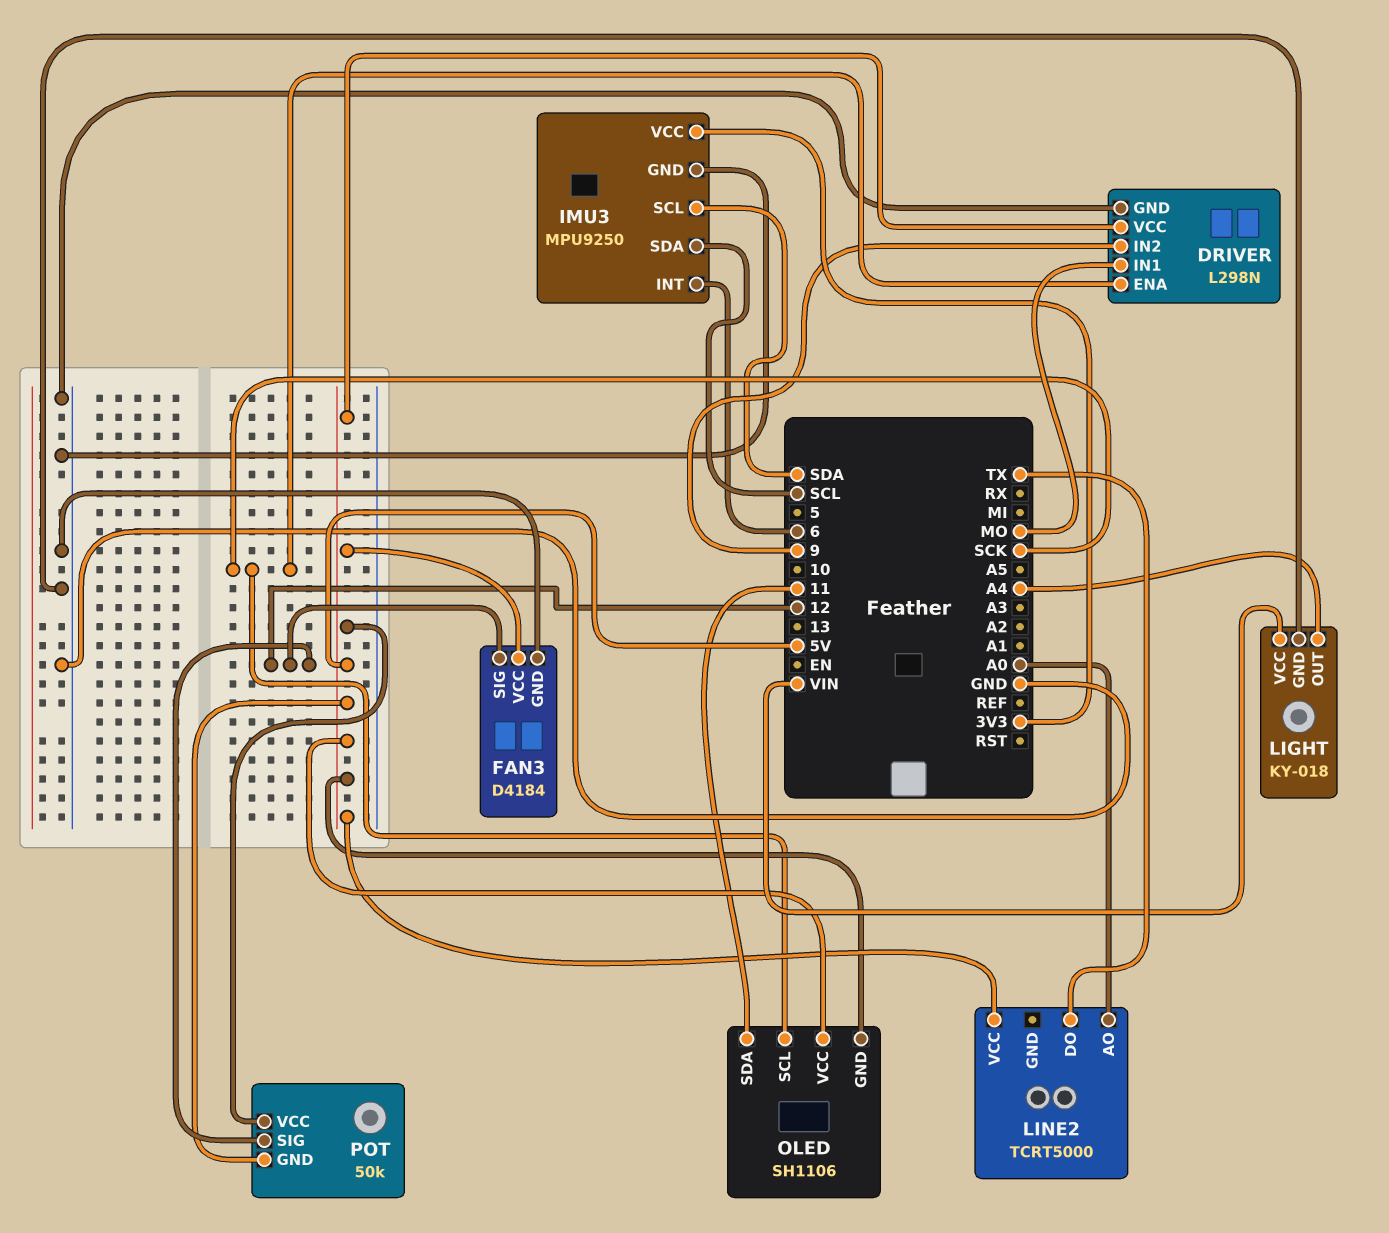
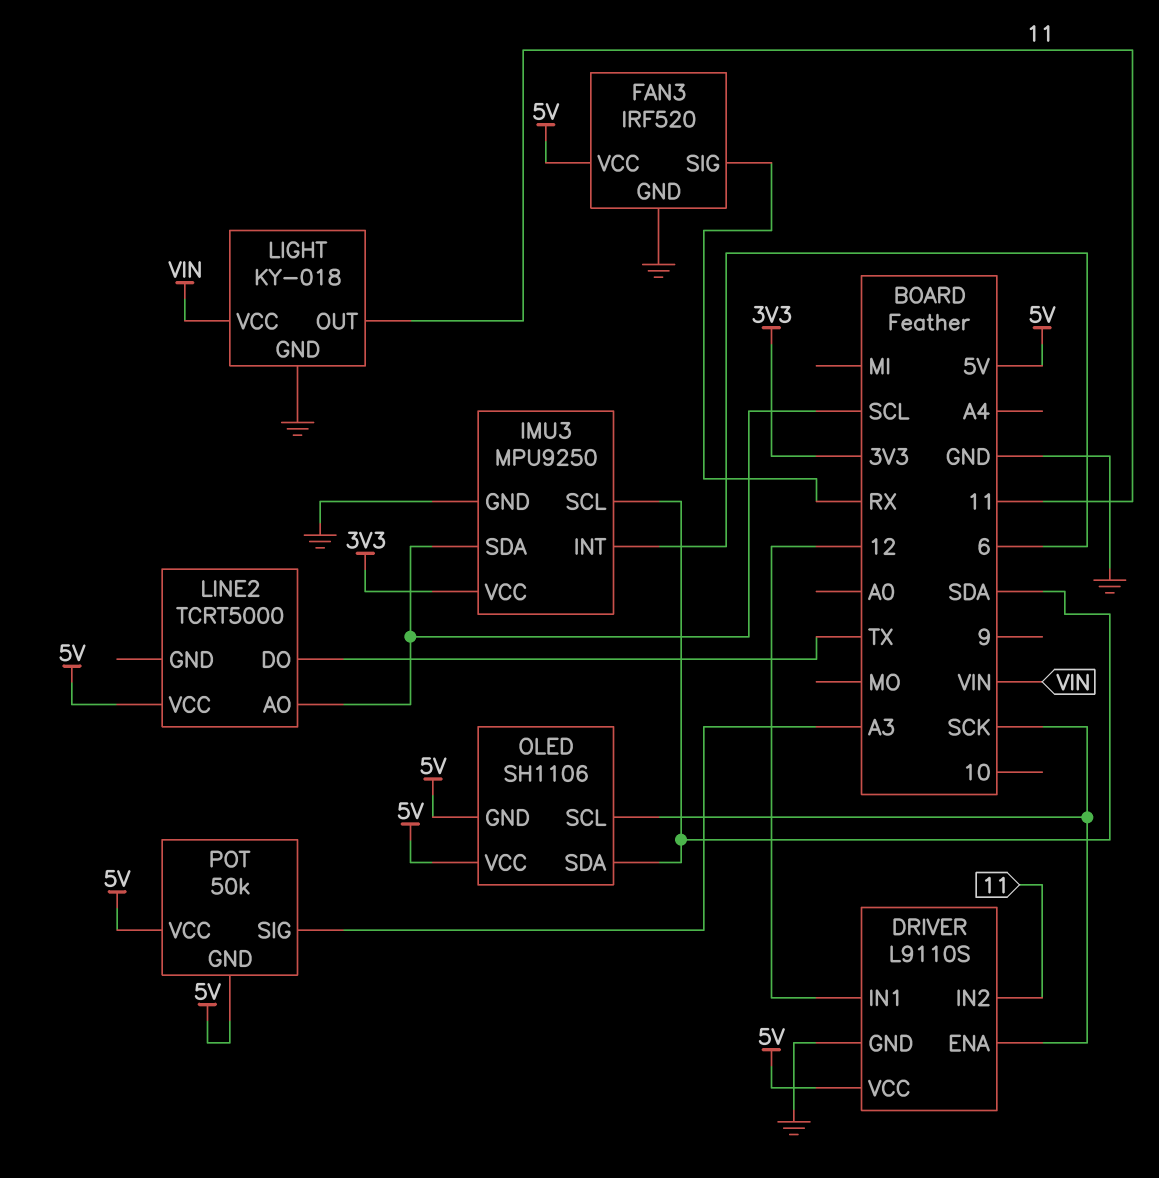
DRIVER: L298N -> L9110S
DRIVER pin IN1: MO -> 12
DRIVER pin IN2: 9 -> 11
FAN3: D4184 -> IRF520
FAN3 pin SIG: 12 -> RX
LIGHT pin OUT: A4 -> 11
LINE2 pin AO: A0 -> SCL
OLED pin SDA: 11 -> SDA
POT pin SIG: 12 -> A3

